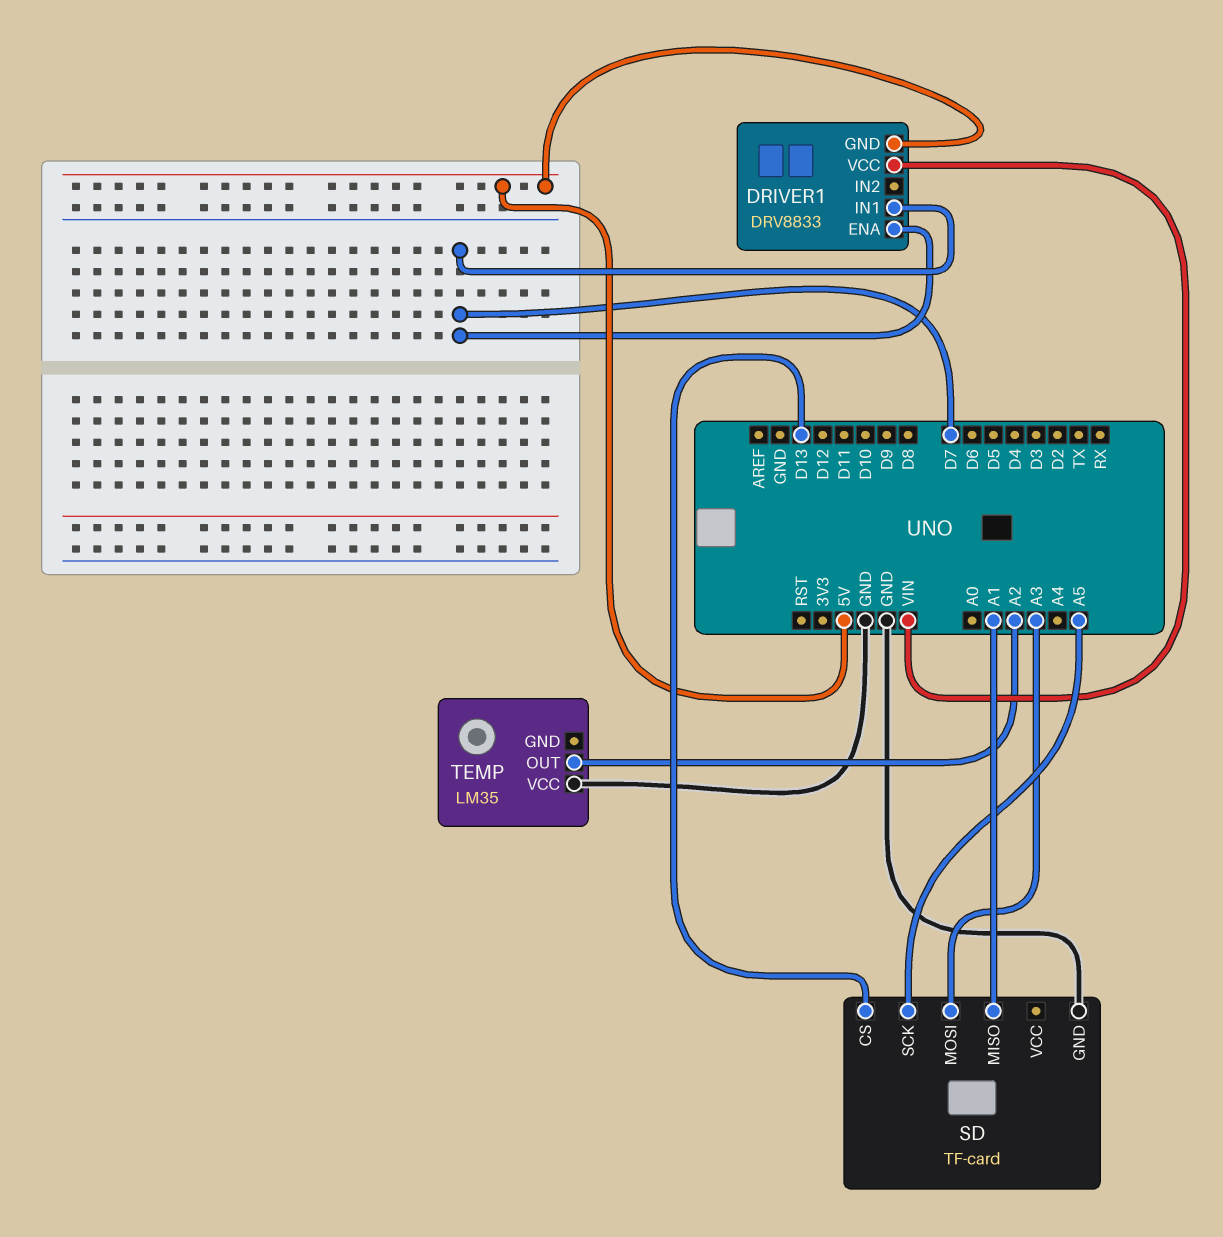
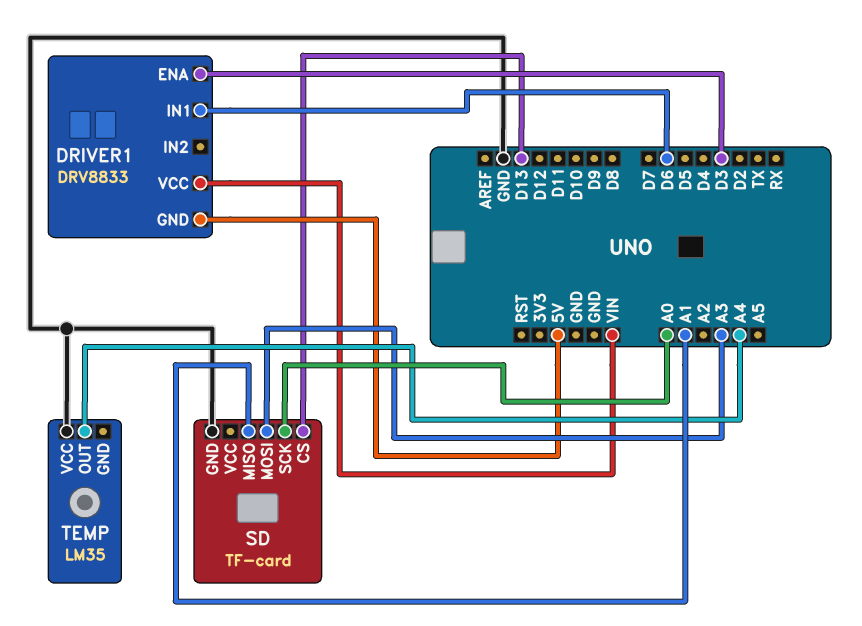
DRIVER1 pin ENA: D7 -> D3
DRIVER1 pin IN1: D7 -> D6
SD pin SCK: A5 -> A0
TEMP pin OUT: A2 -> A4

